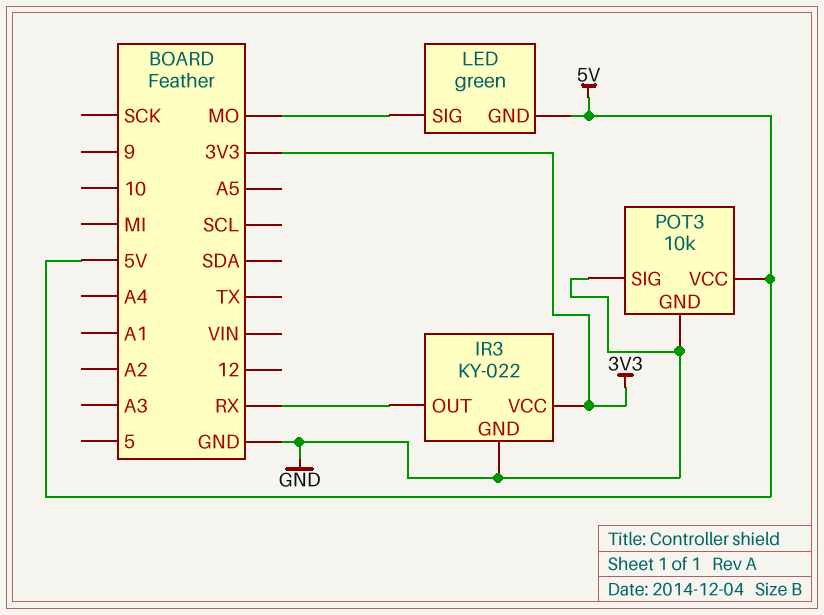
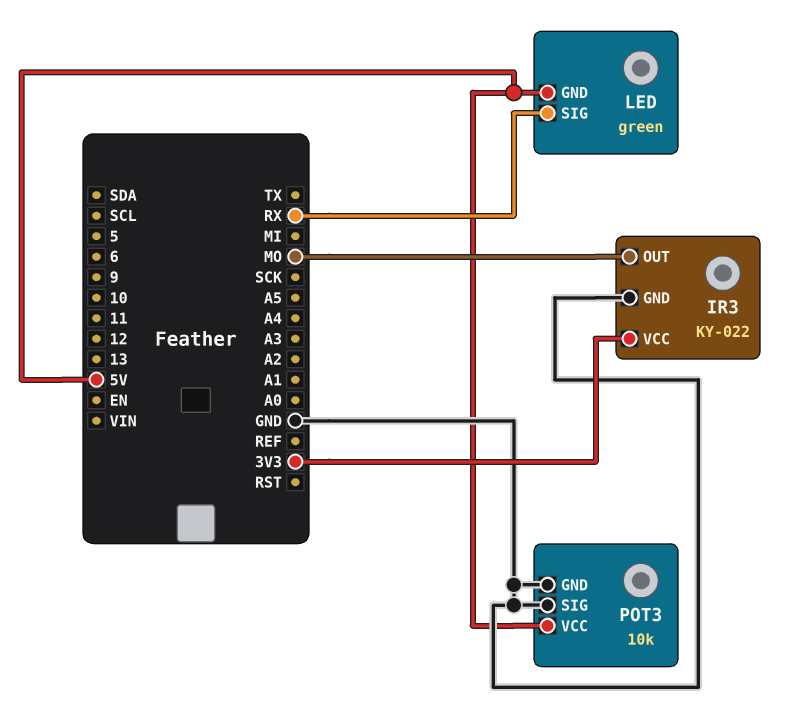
IR3 pin OUT: RX -> MO
LED pin SIG: MO -> RX

